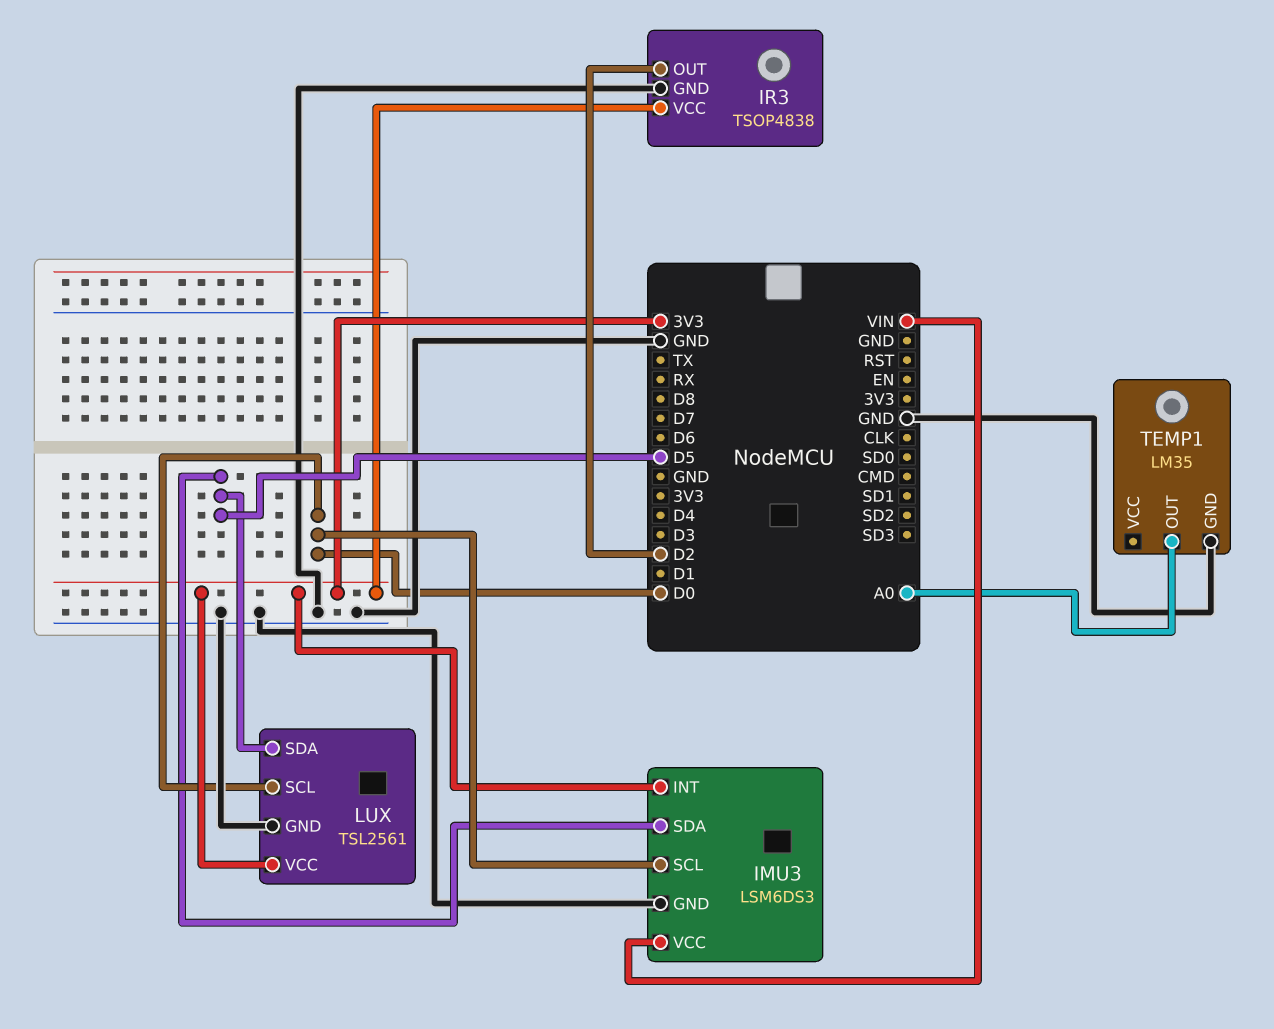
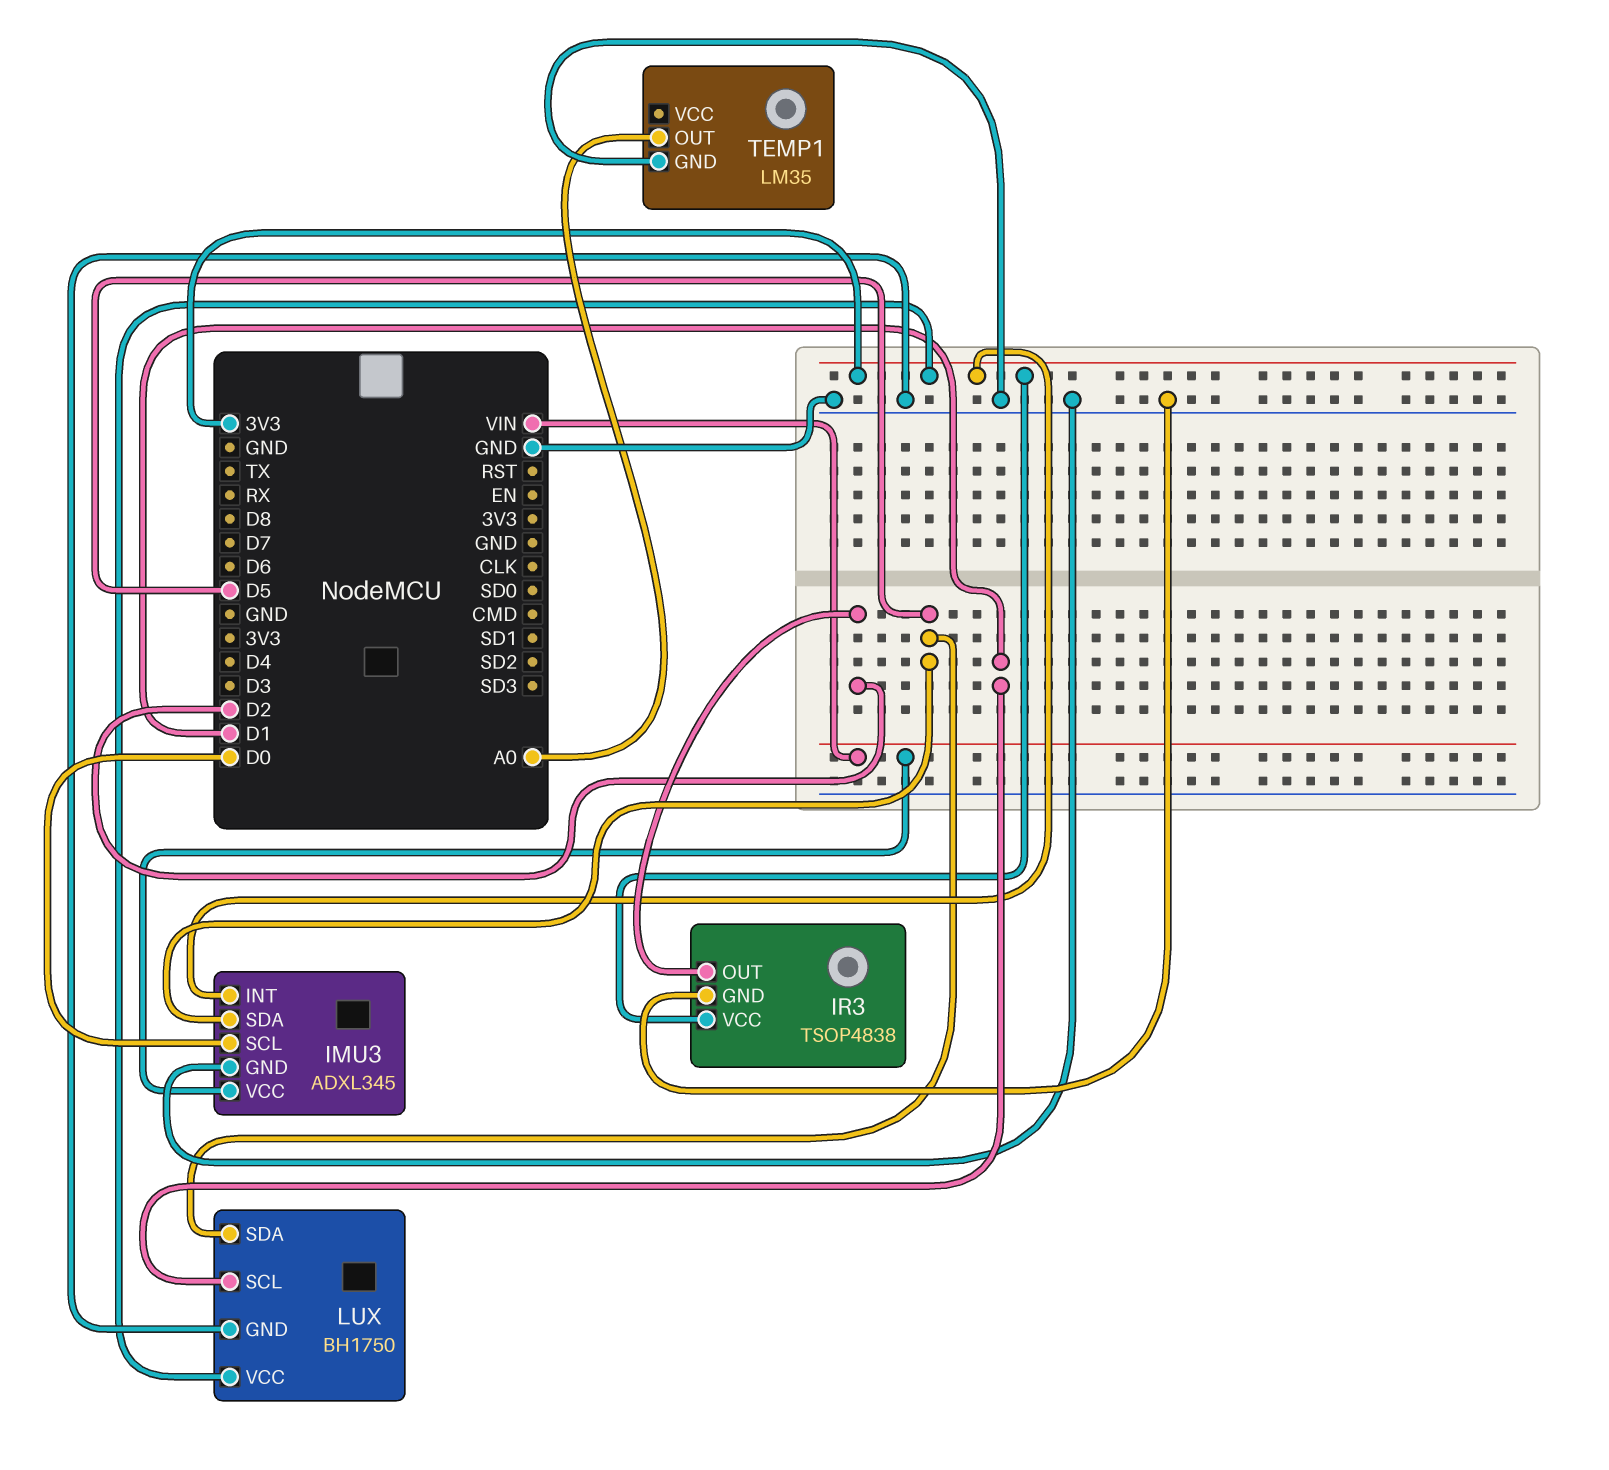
IMU3: LSM6DS3 -> ADXL345
LUX: TSL2561 -> BH1750
LUX pin SCL: D0 -> D1

